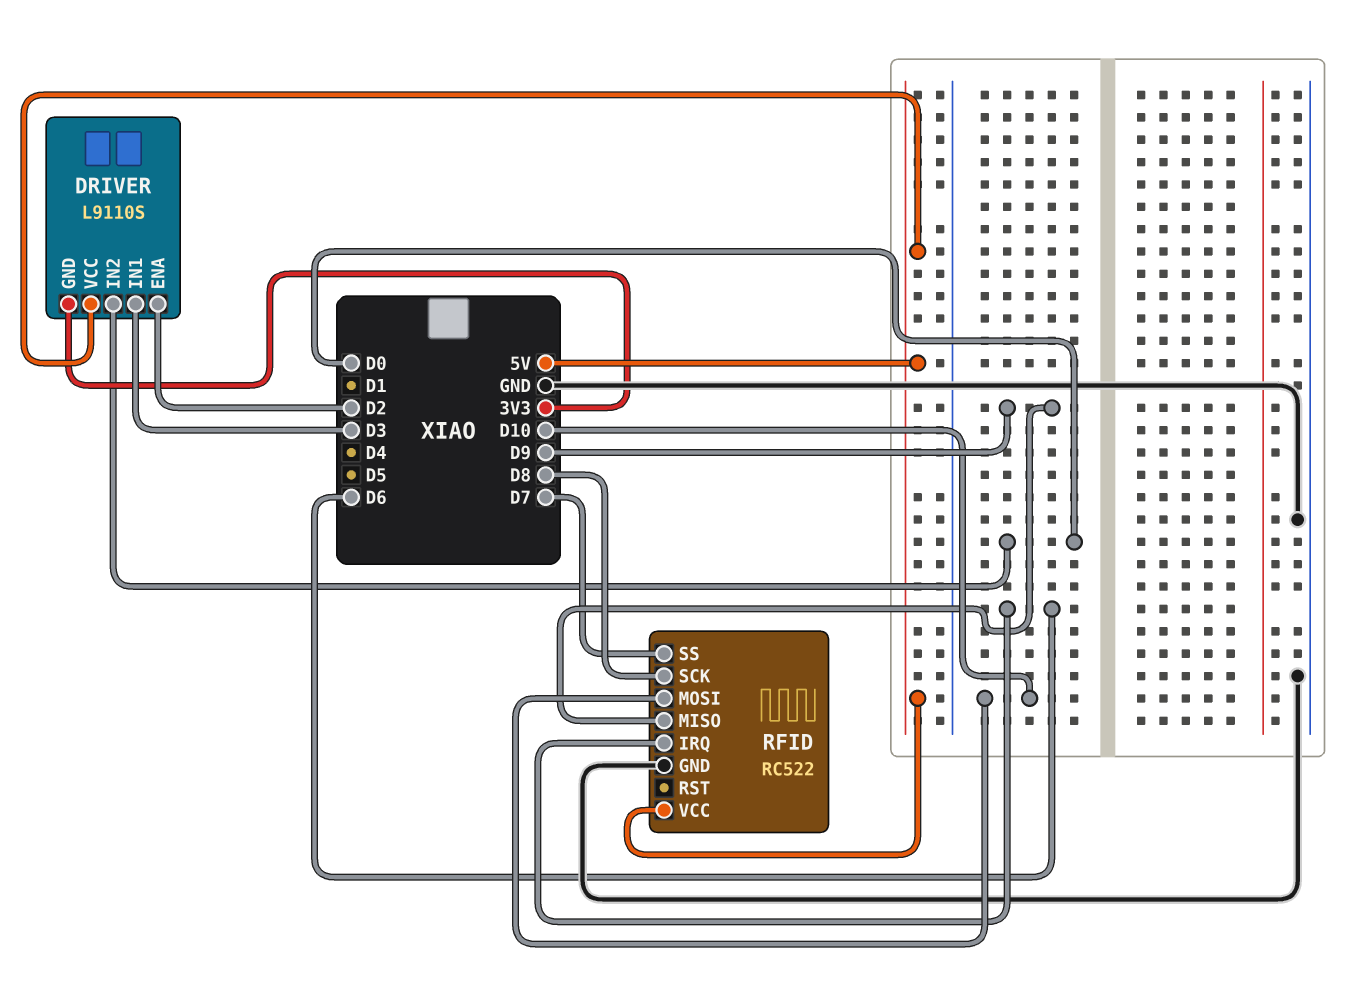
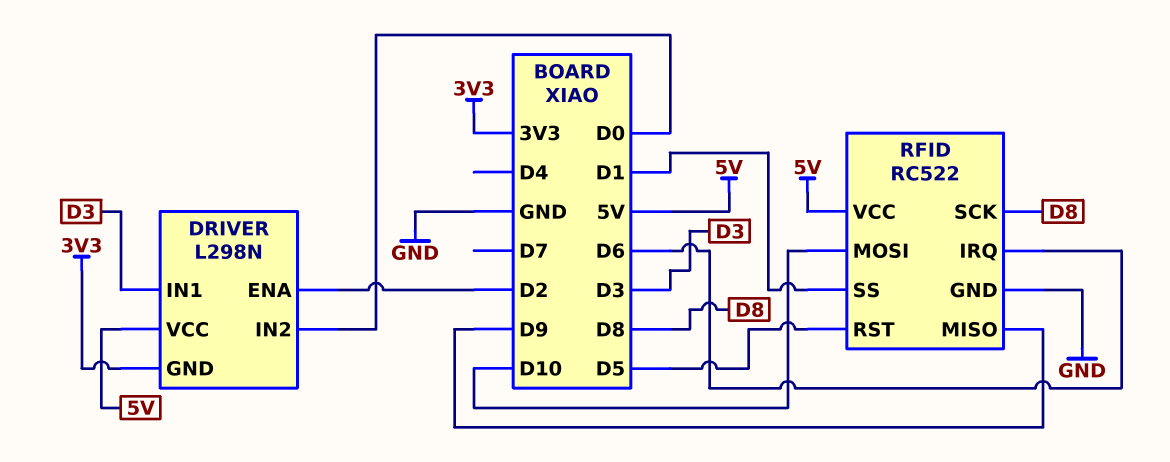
DRIVER: L9110S -> L298N
RFID pin RST: none -> D5
RFID pin SS: D7 -> D1

